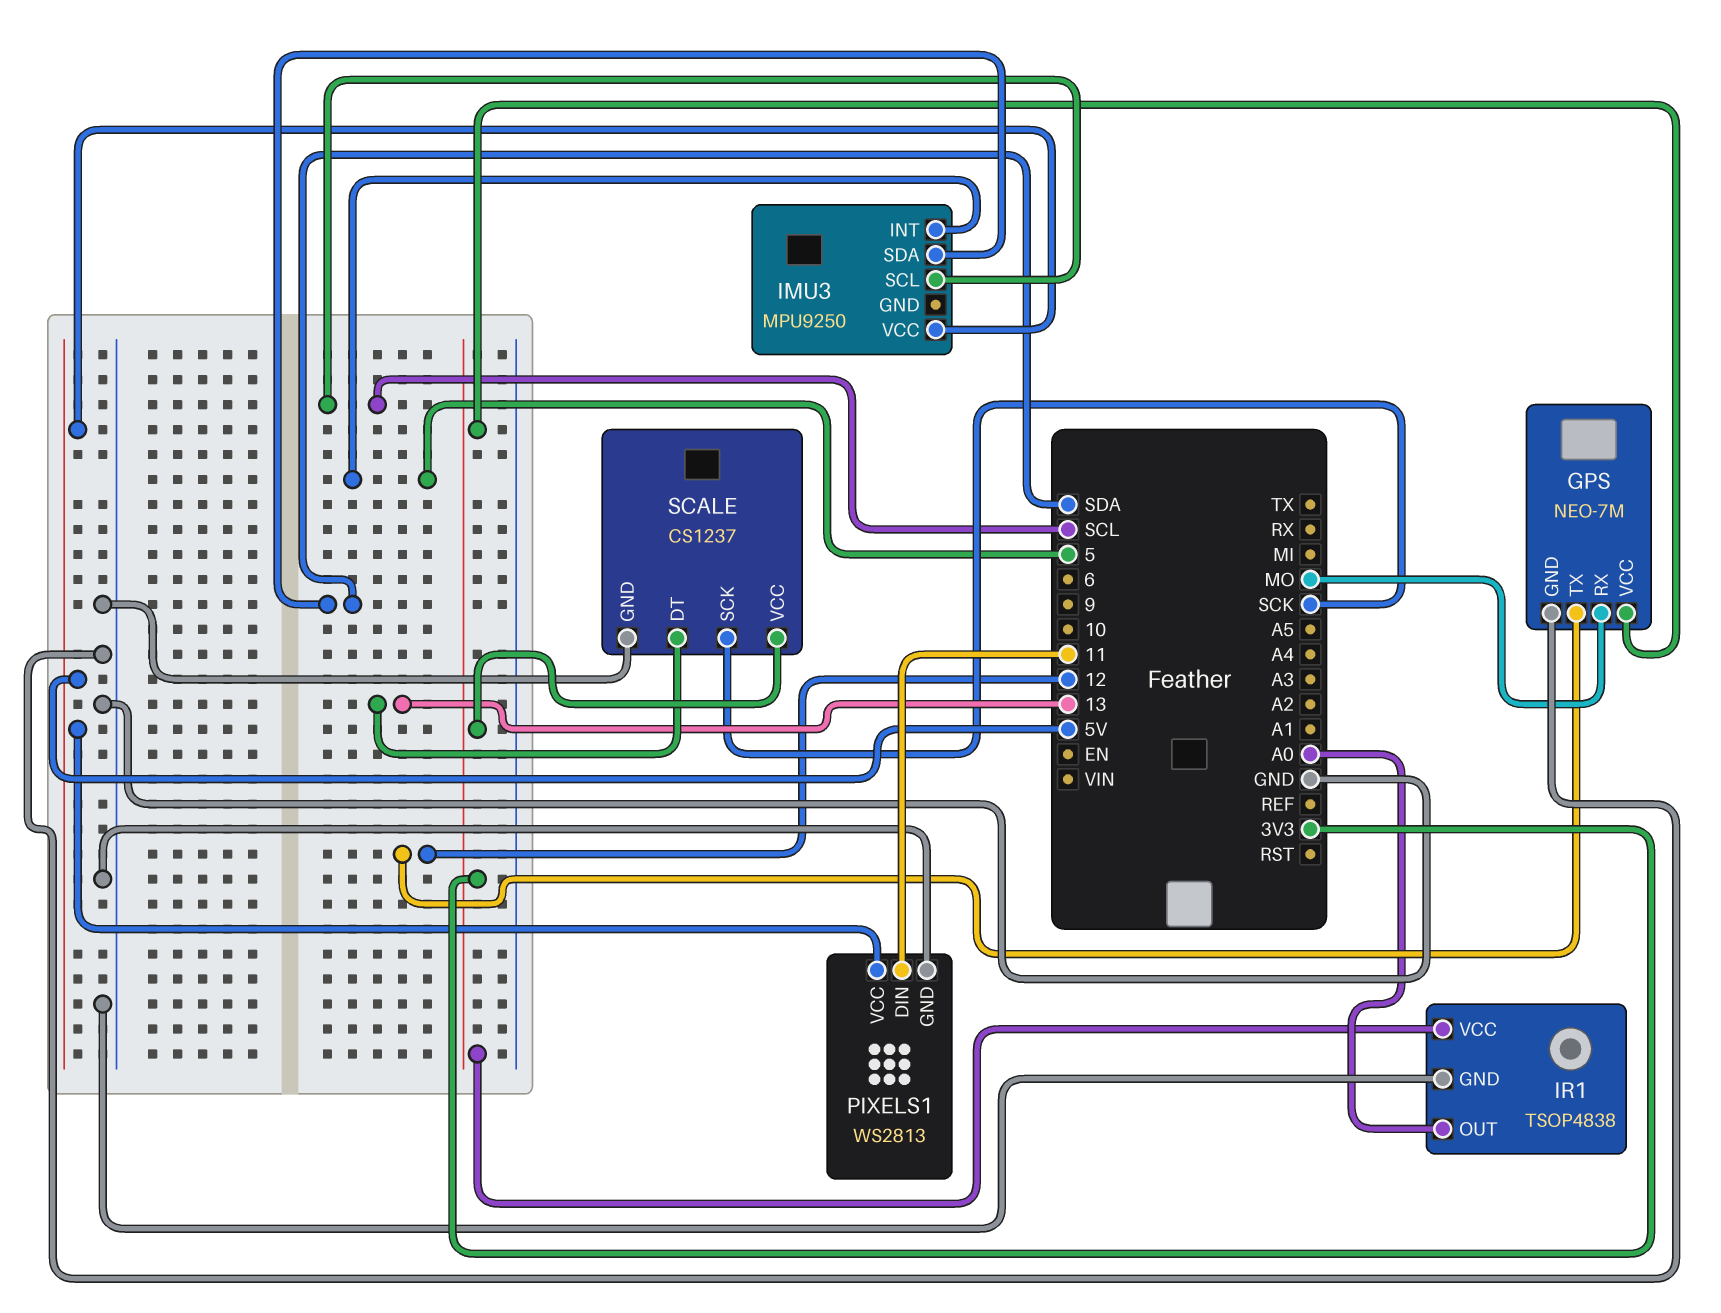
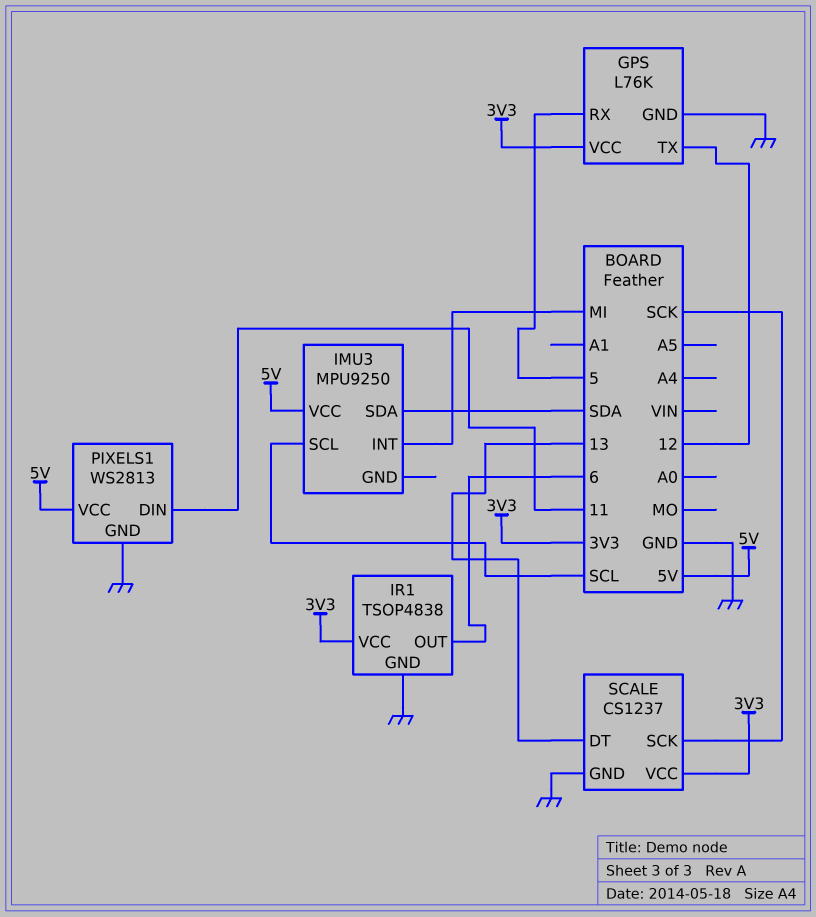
GPS: NEO-7M -> L76K
GPS pin RX: MO -> 5
IMU3 pin INT: 5 -> MI
IR1 pin OUT: A0 -> 6

